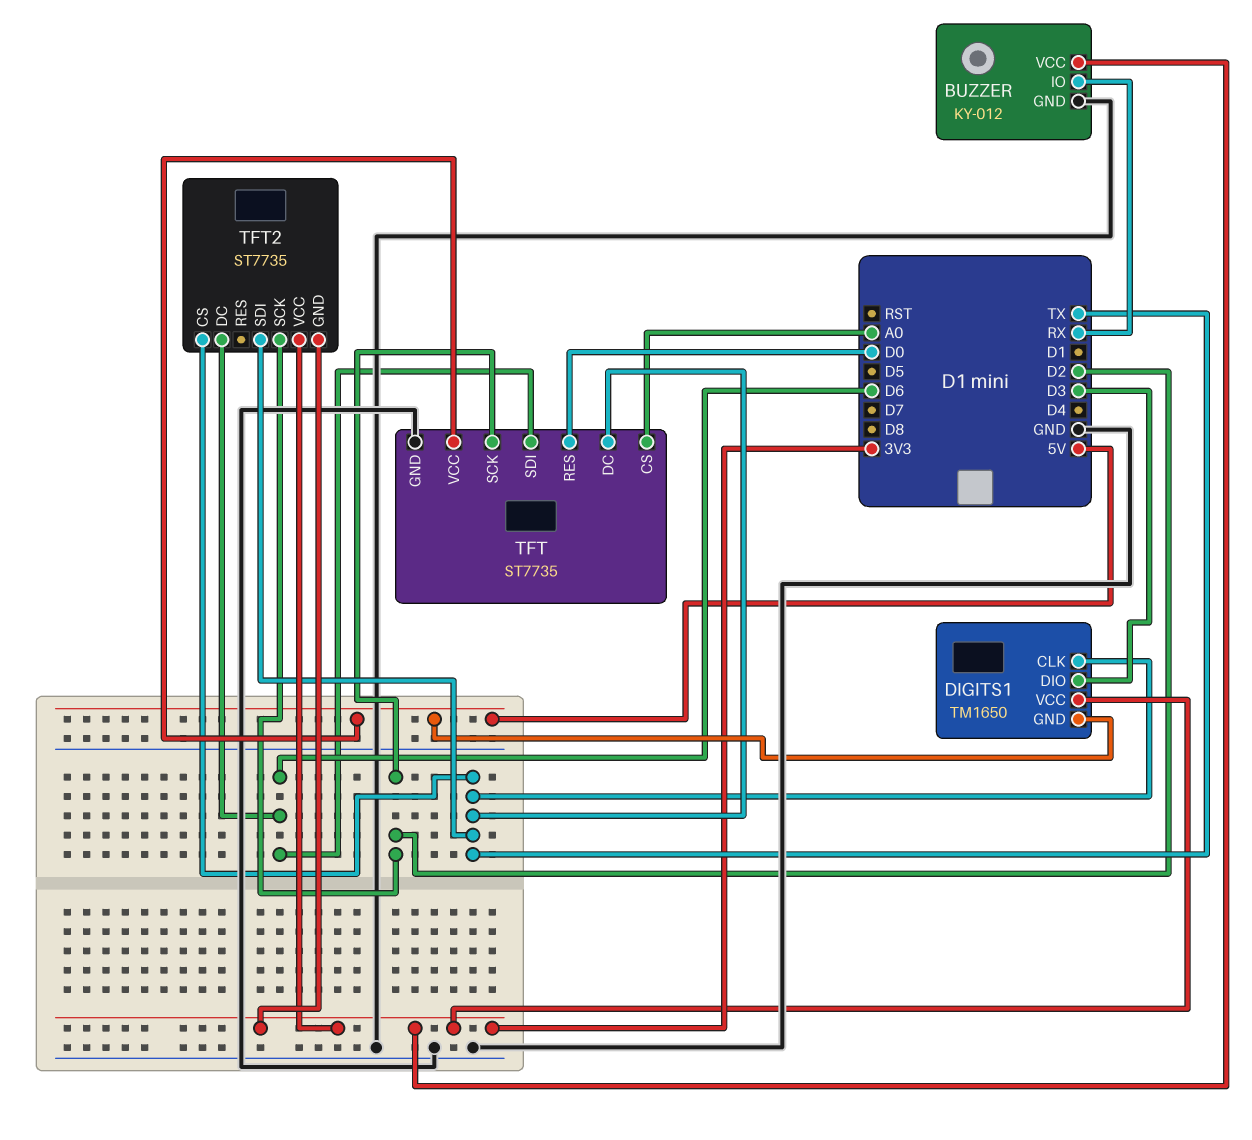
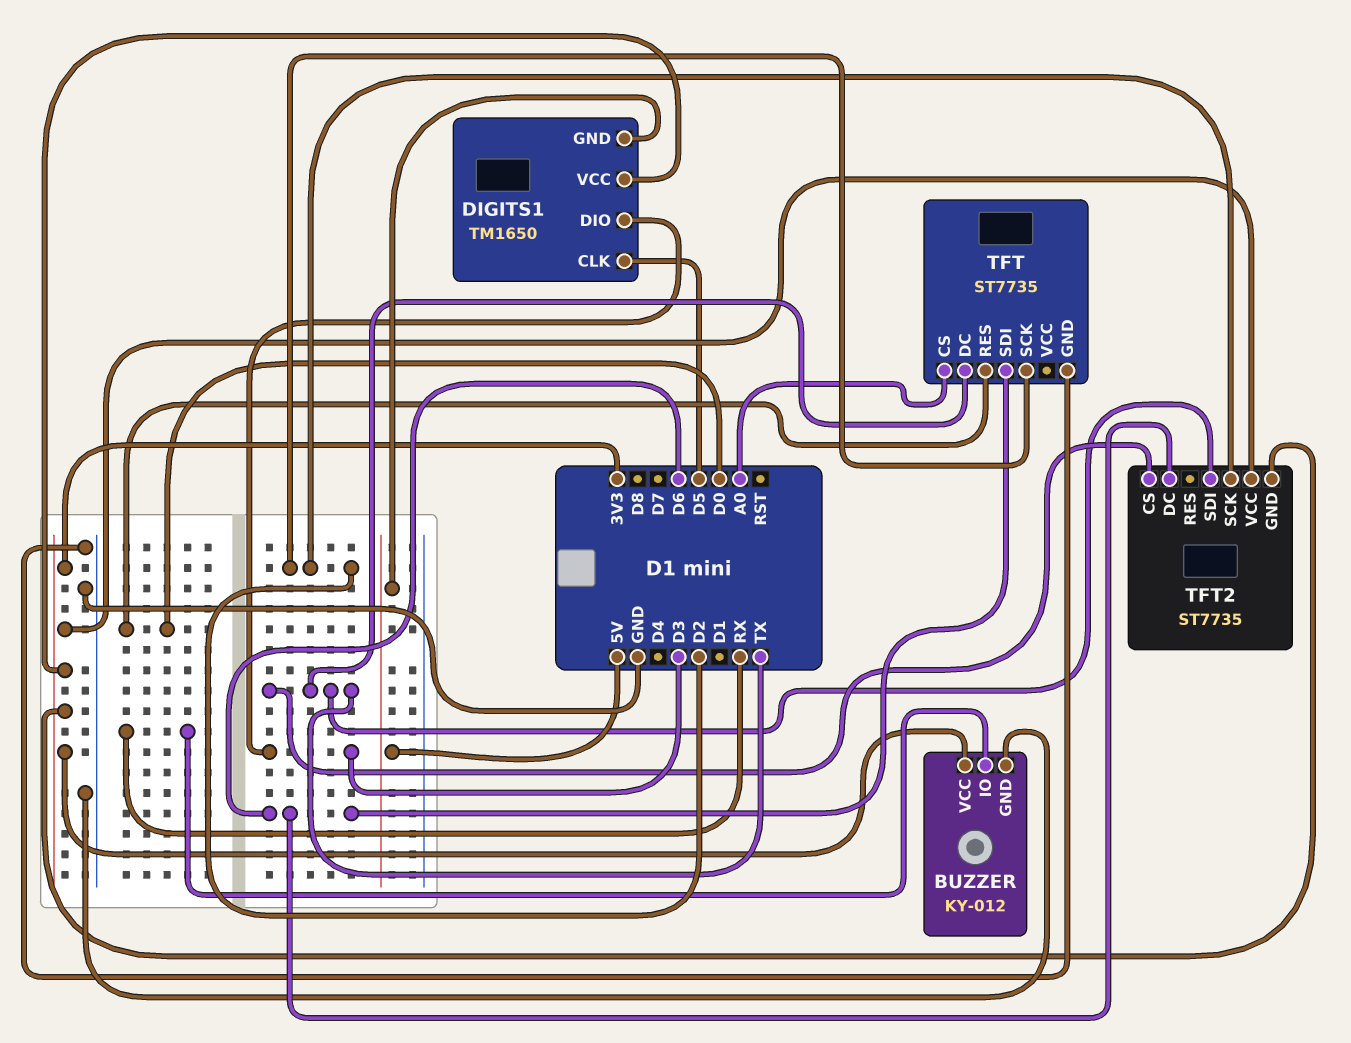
DIGITS1 pin CLK: TX -> D5
TFT pin VCC: 5V -> none

